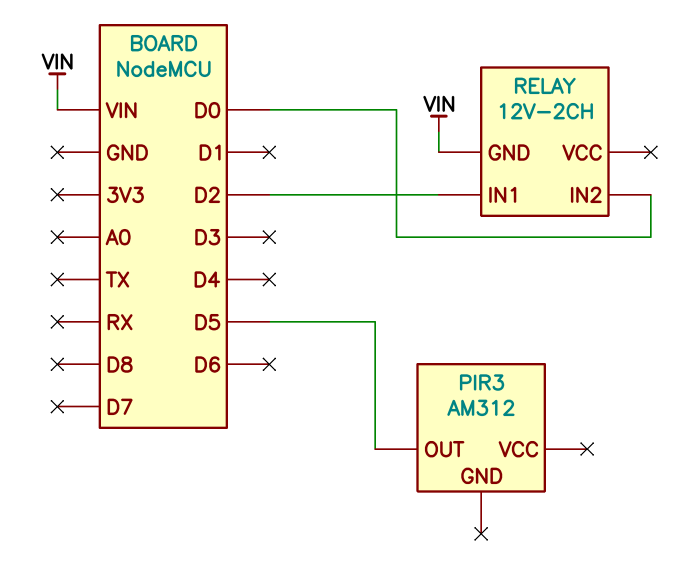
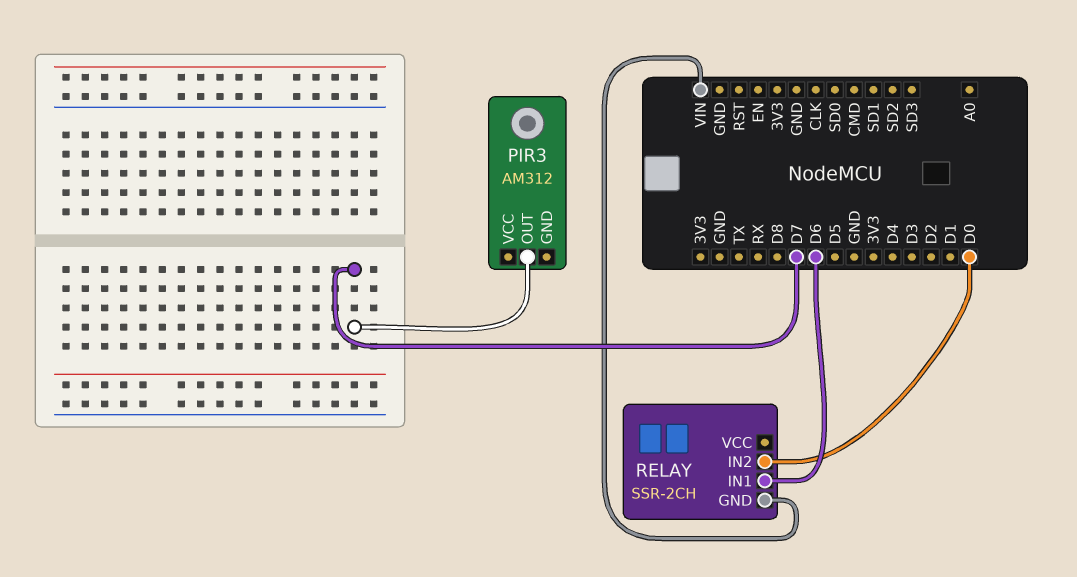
PIR3 pin OUT: D5 -> D7
RELAY: 12V-2CH -> SSR-2CH
RELAY pin IN1: D2 -> D6

